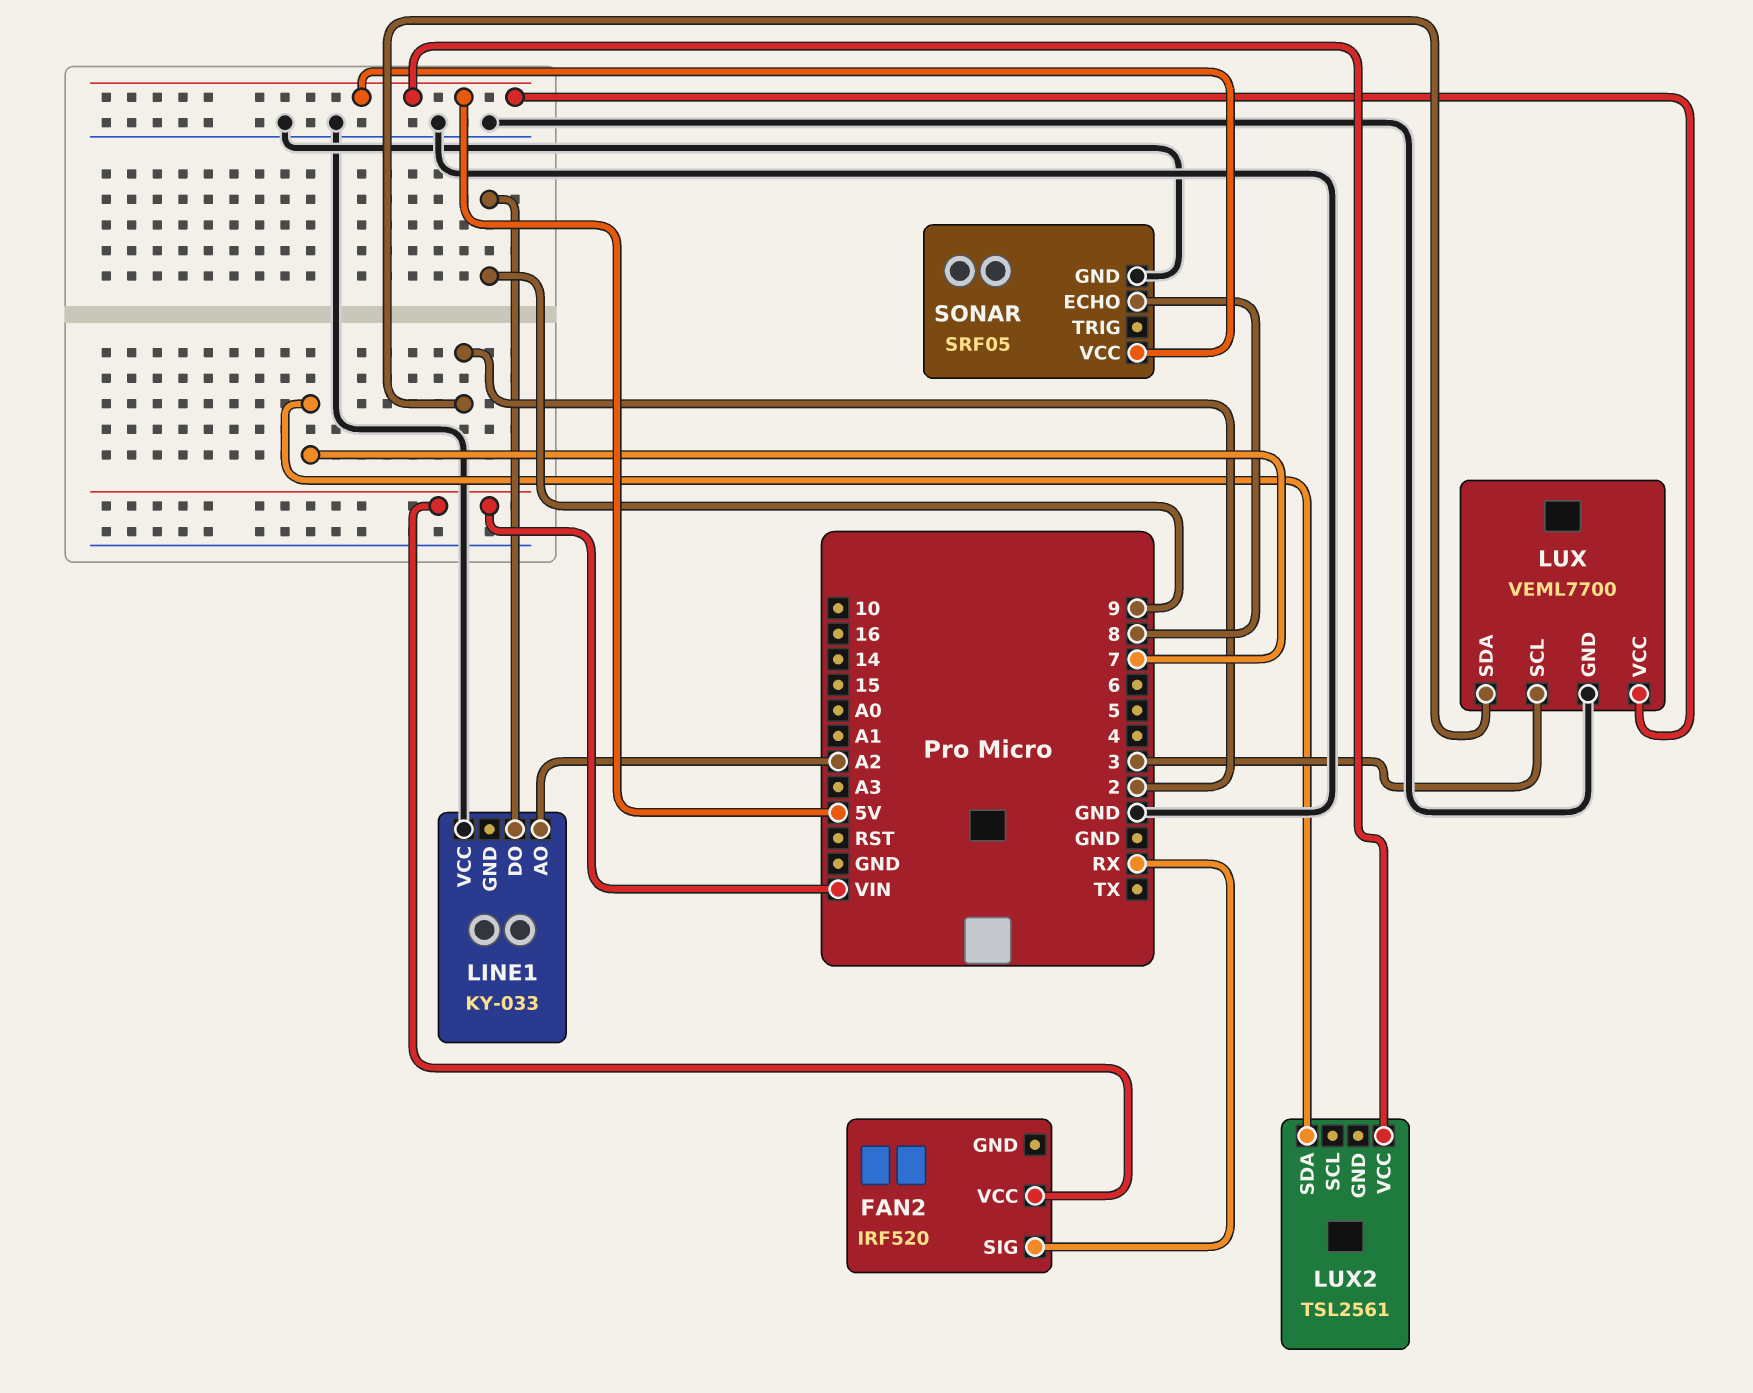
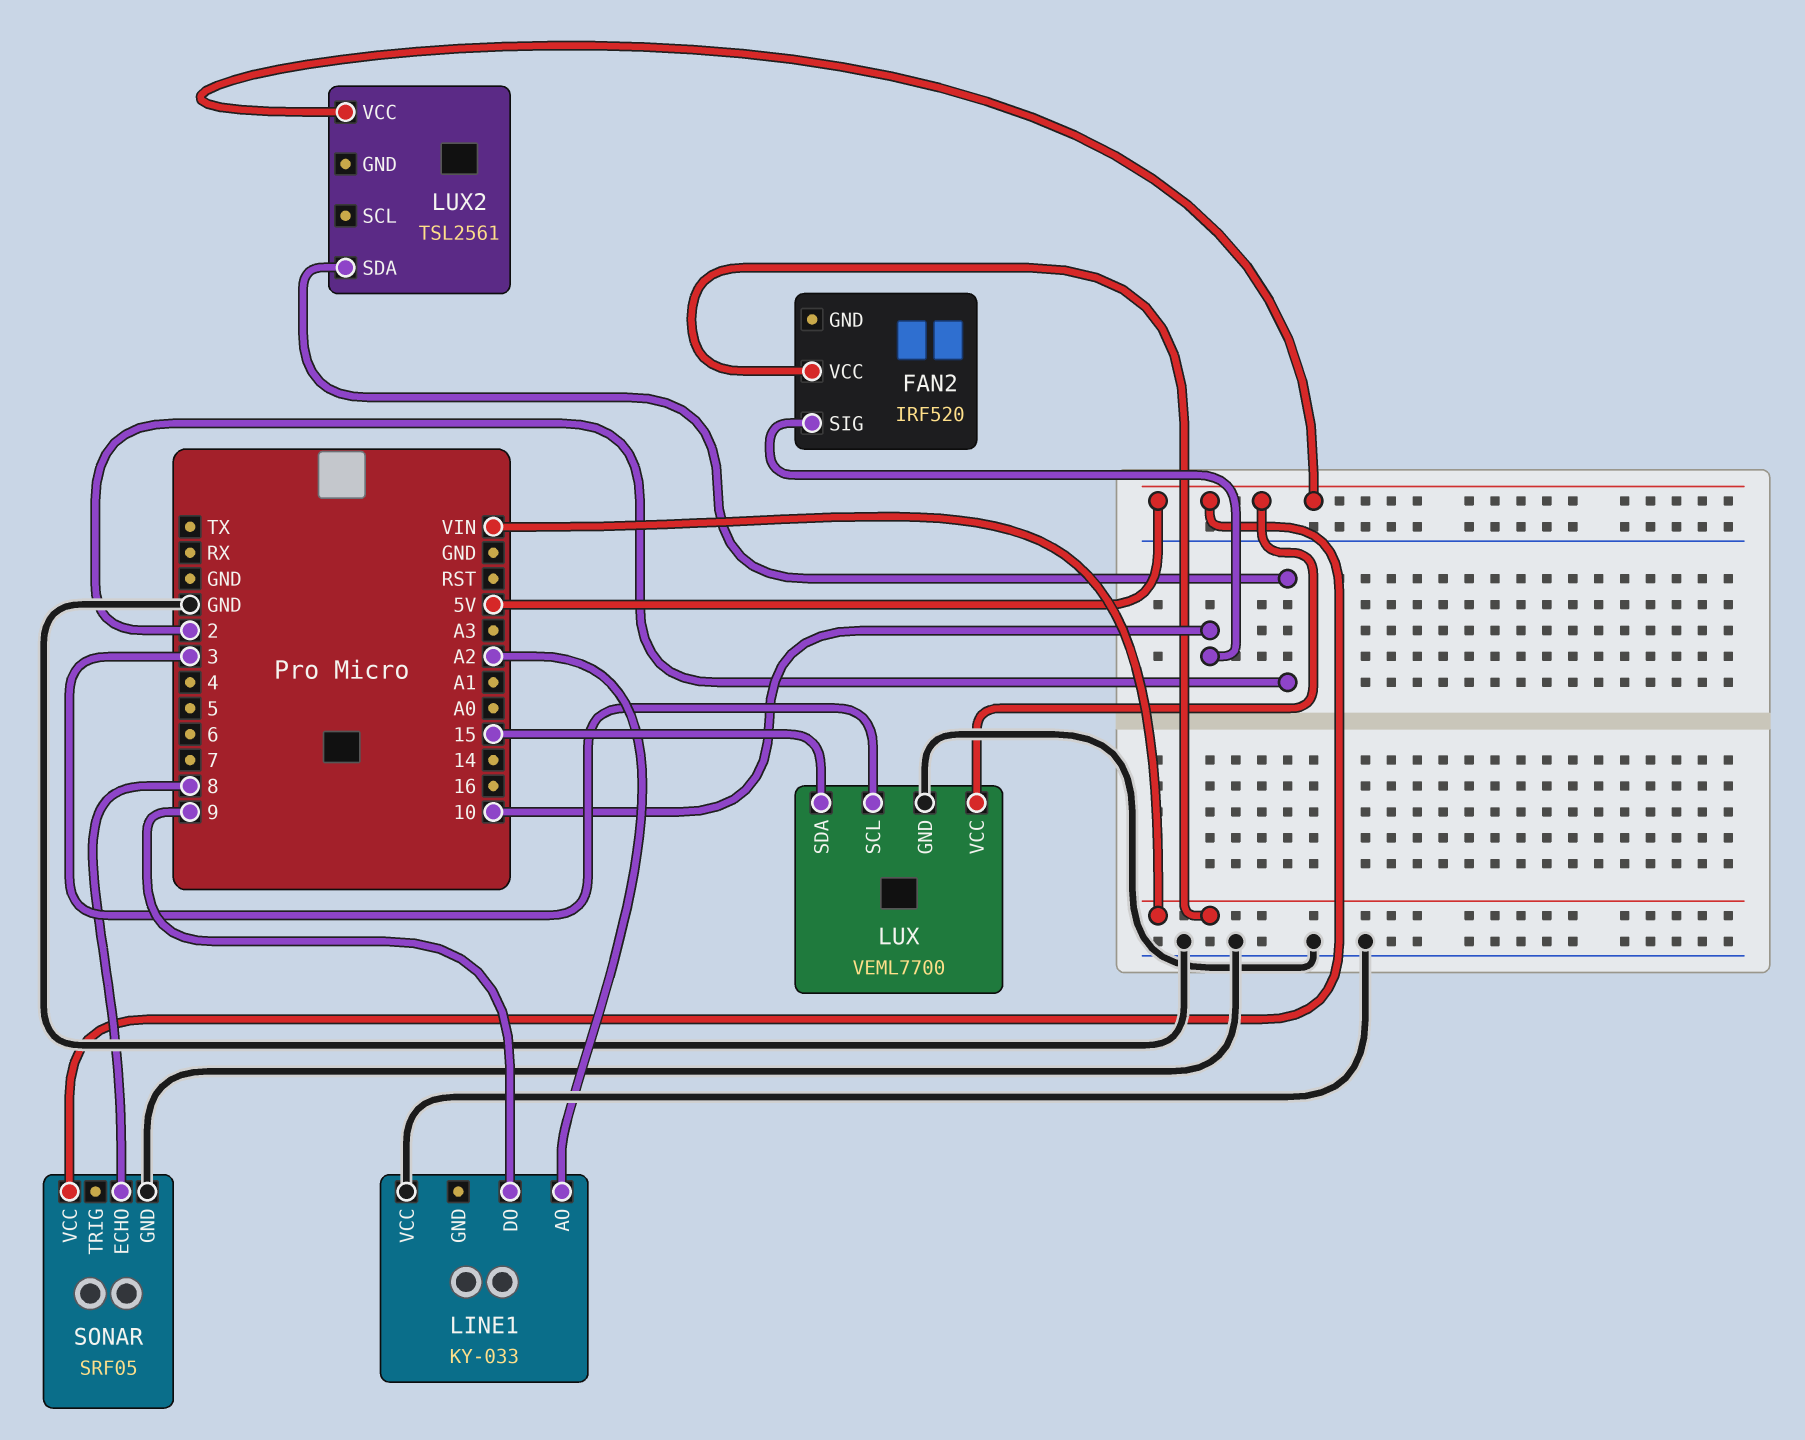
FAN2 pin SIG: RX -> 10
LUX pin SDA: 2 -> 15
LUX2 pin SDA: 7 -> 2

